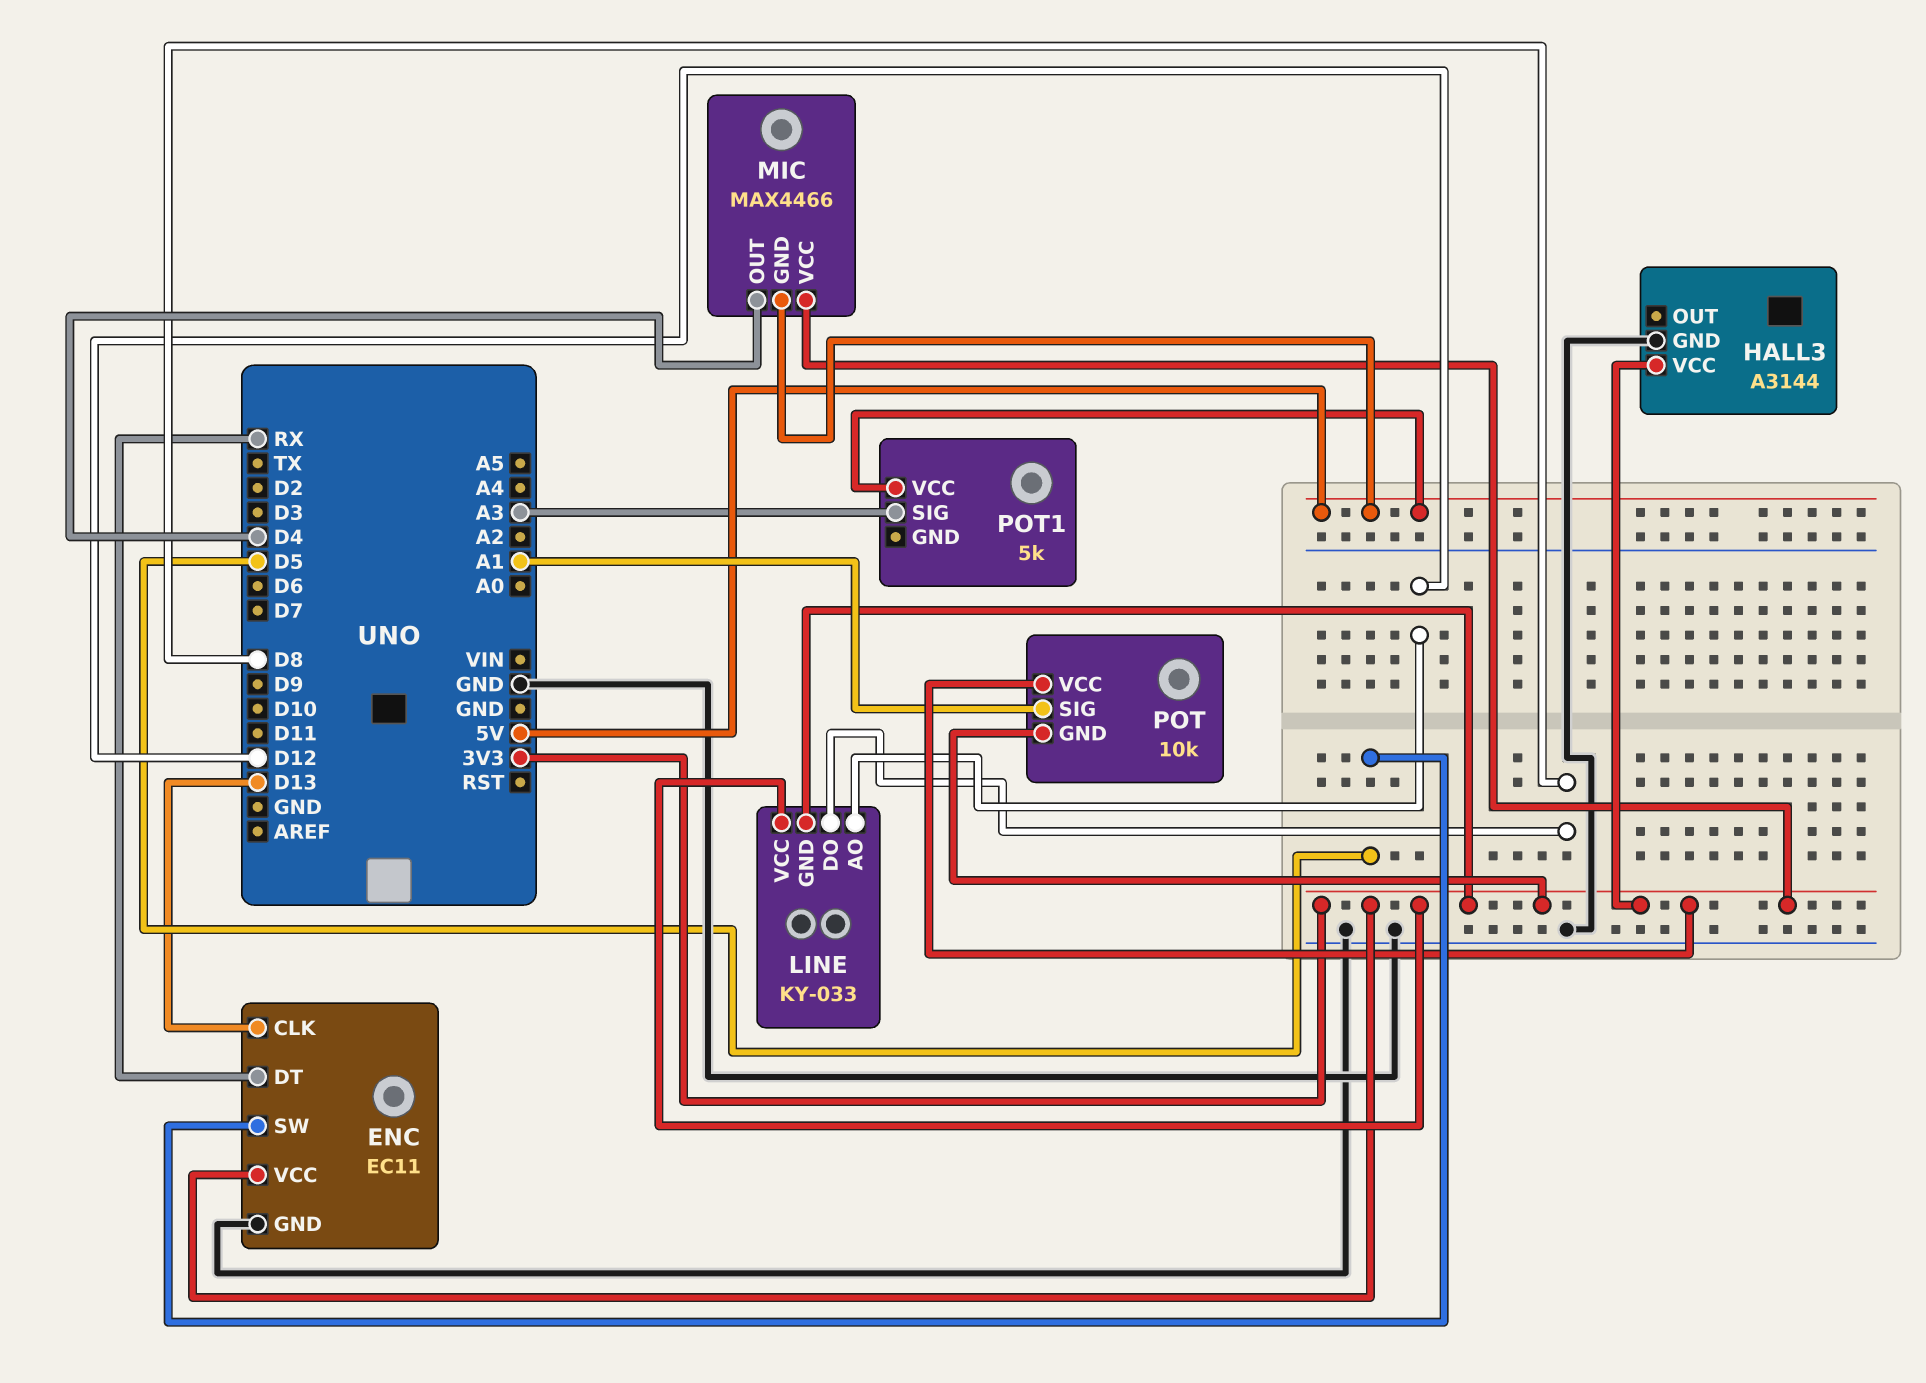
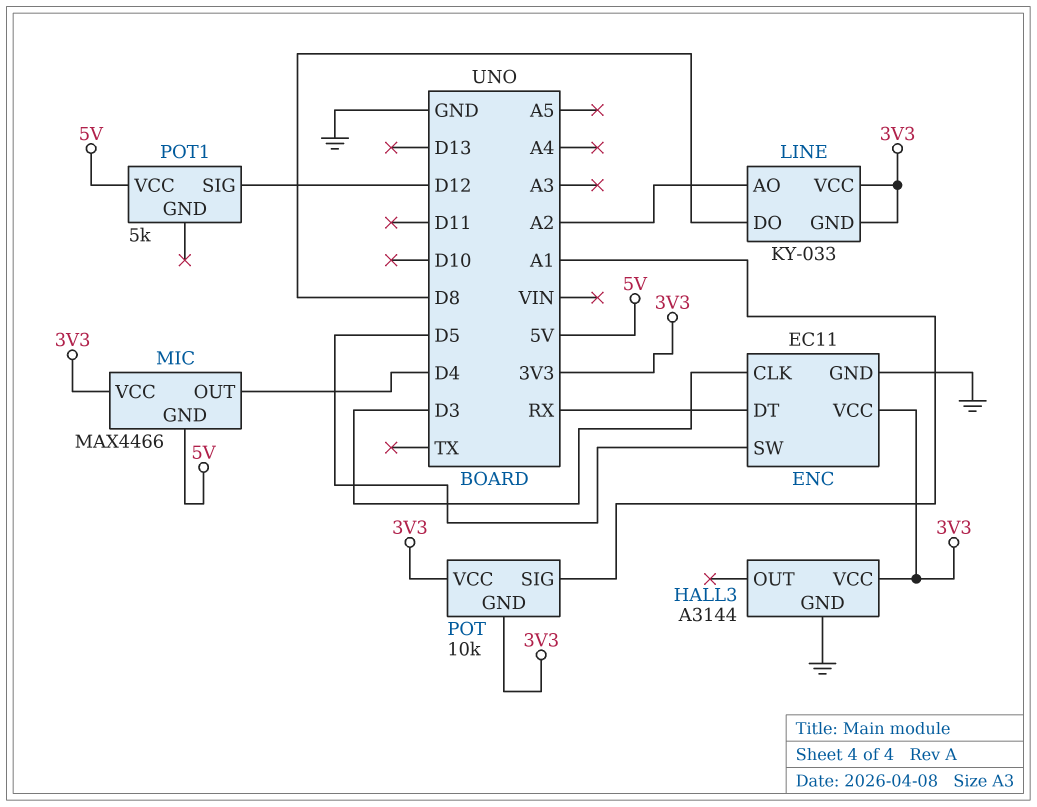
ENC pin CLK: D13 -> D3
LINE pin AO: D12 -> A2
POT1 pin SIG: A3 -> D12

